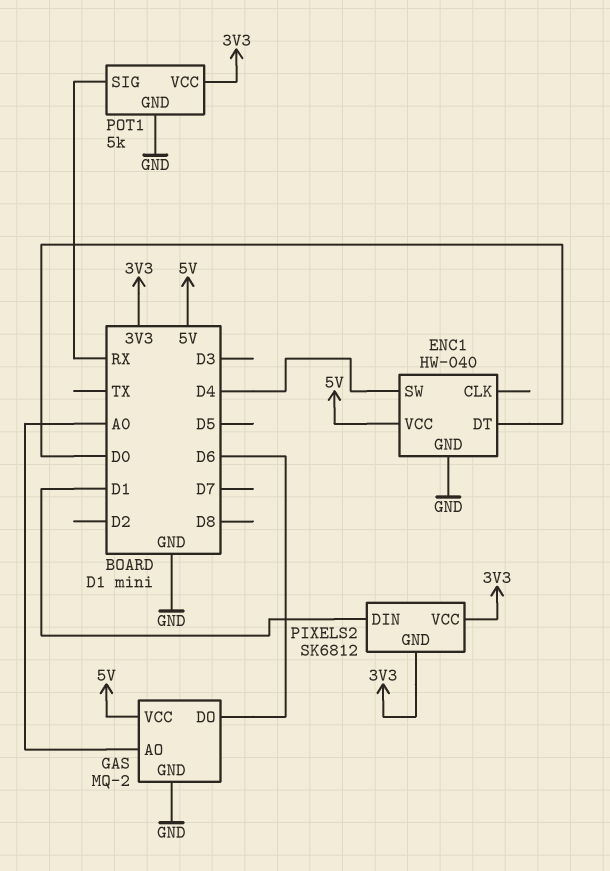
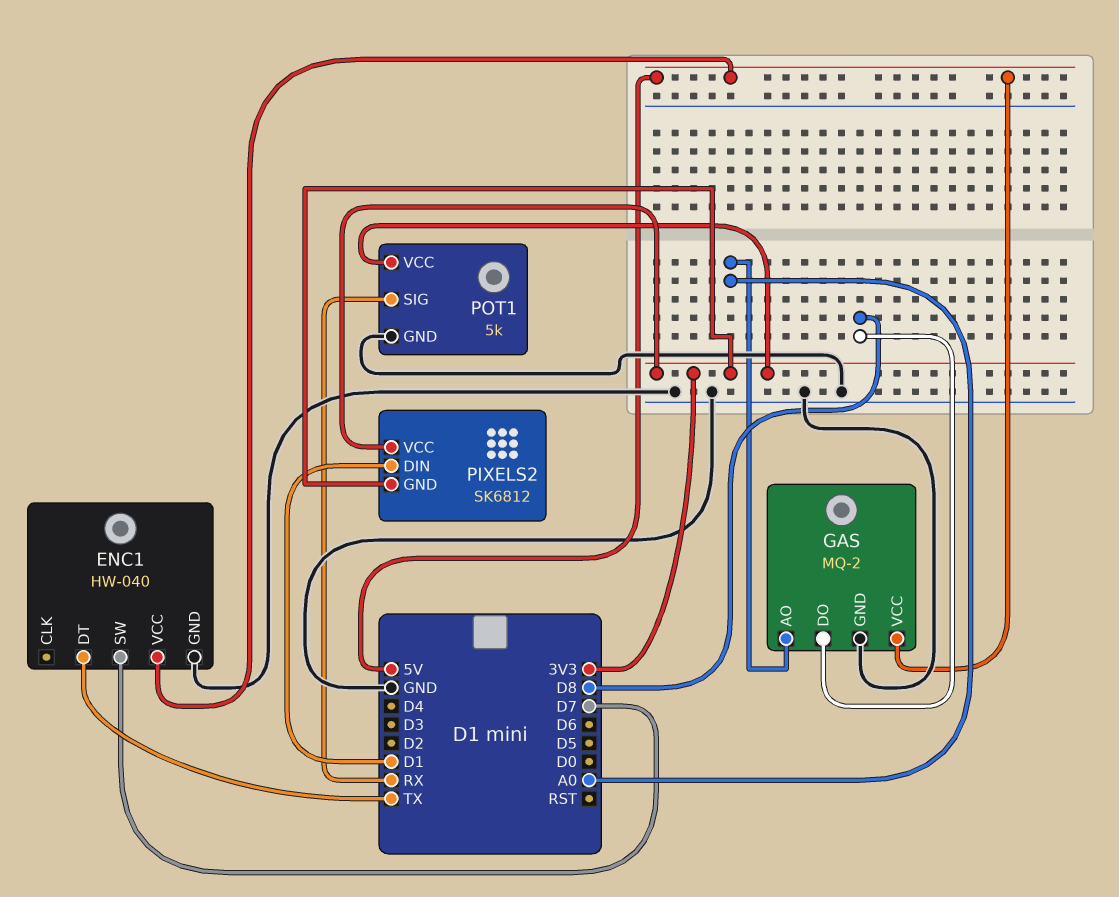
ENC1 pin DT: D0 -> TX
ENC1 pin SW: D4 -> D7
GAS pin DO: D6 -> D8

